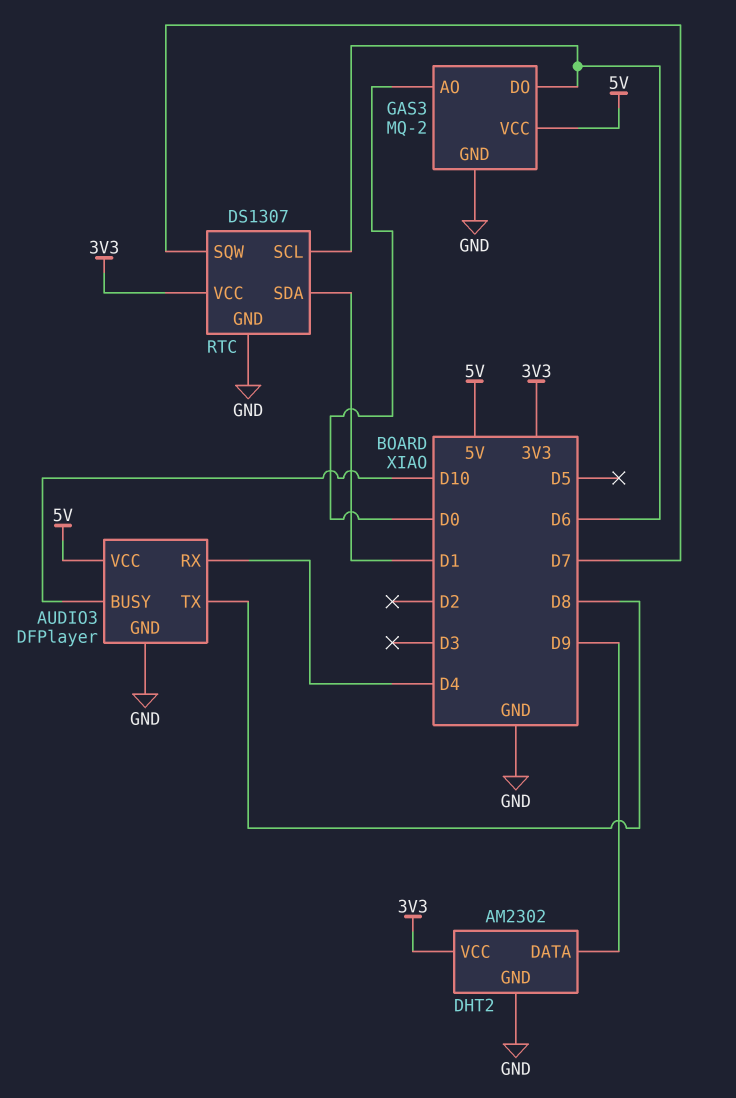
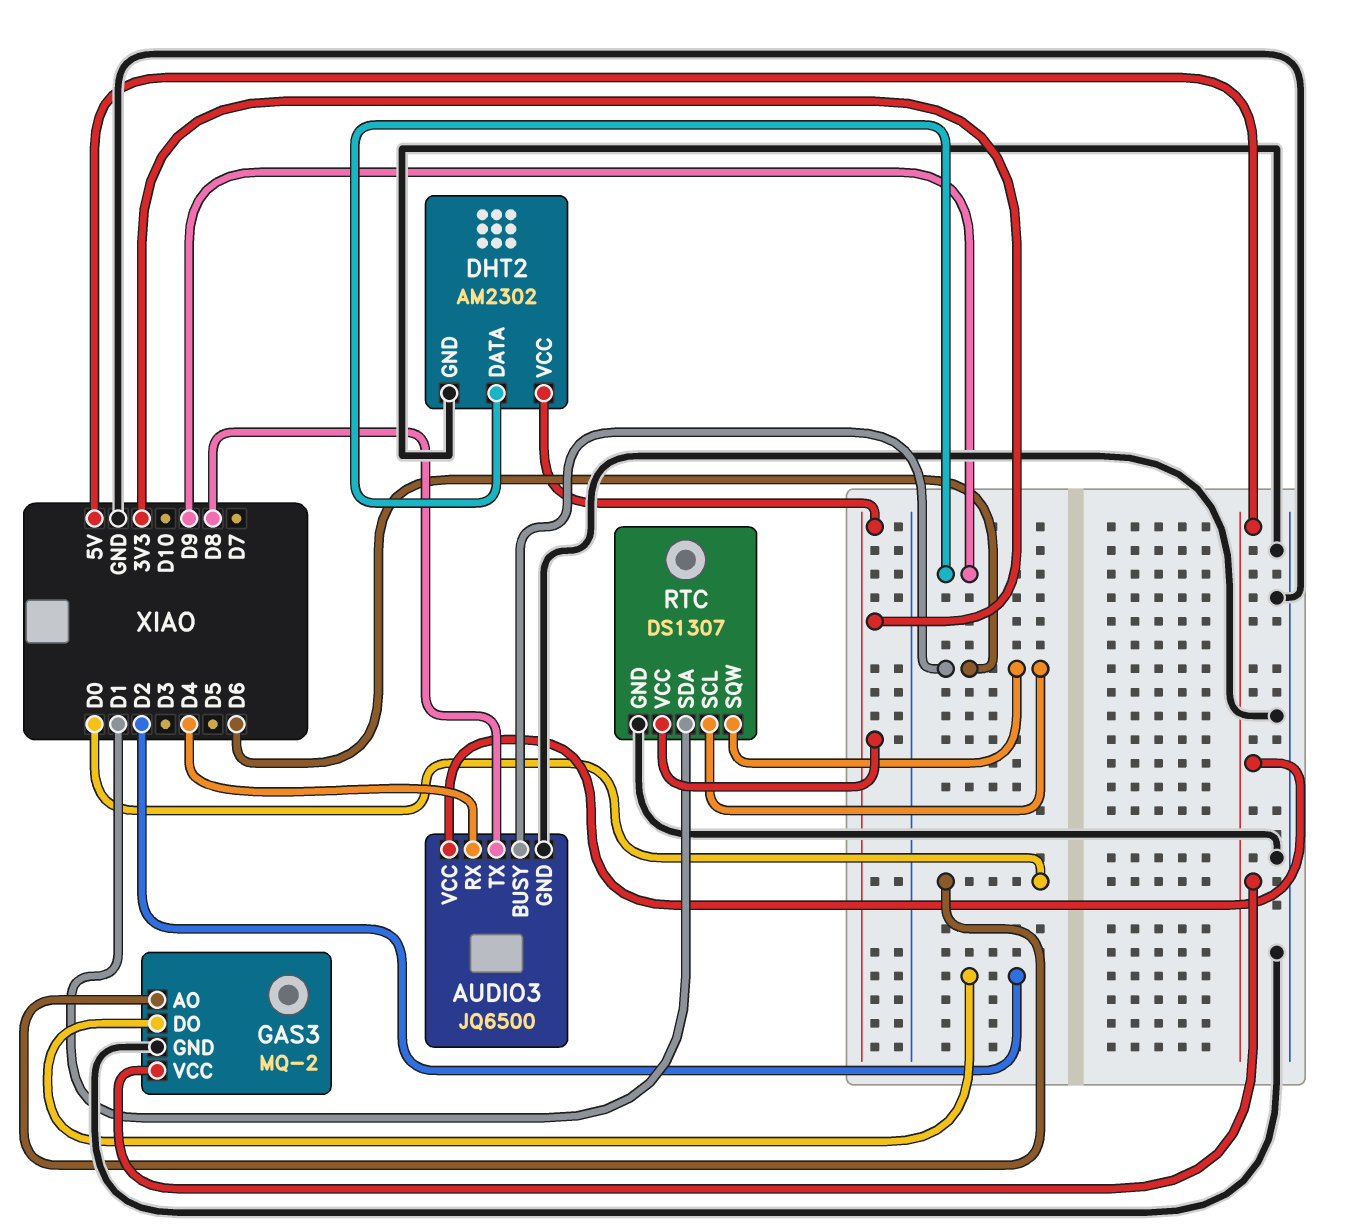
AUDIO3: DFPlayer -> JQ6500
AUDIO3 pin BUSY: D10 -> D6
GAS3 pin DO: D6 -> D2
RTC pin SQW: D7 -> D6

